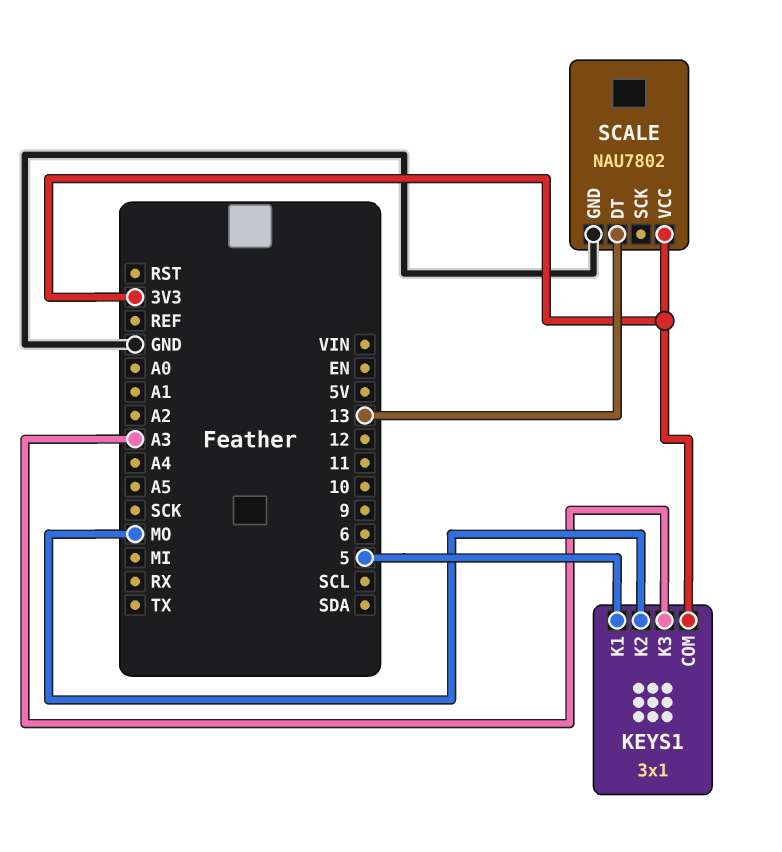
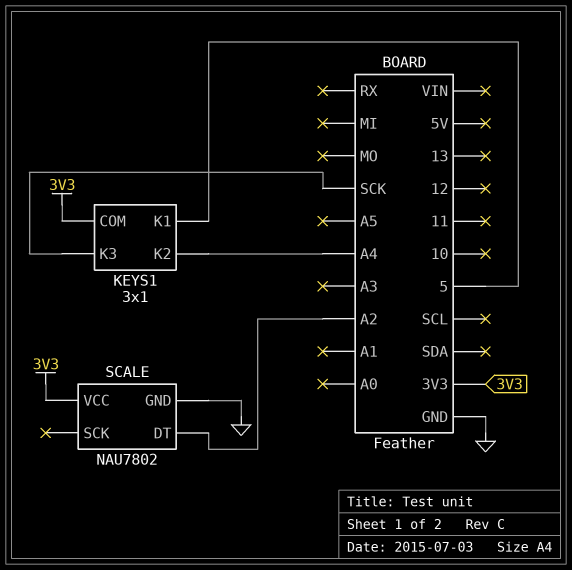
KEYS1 pin K2: MO -> A4
KEYS1 pin K3: A3 -> SCK
SCALE pin DT: 13 -> A2

